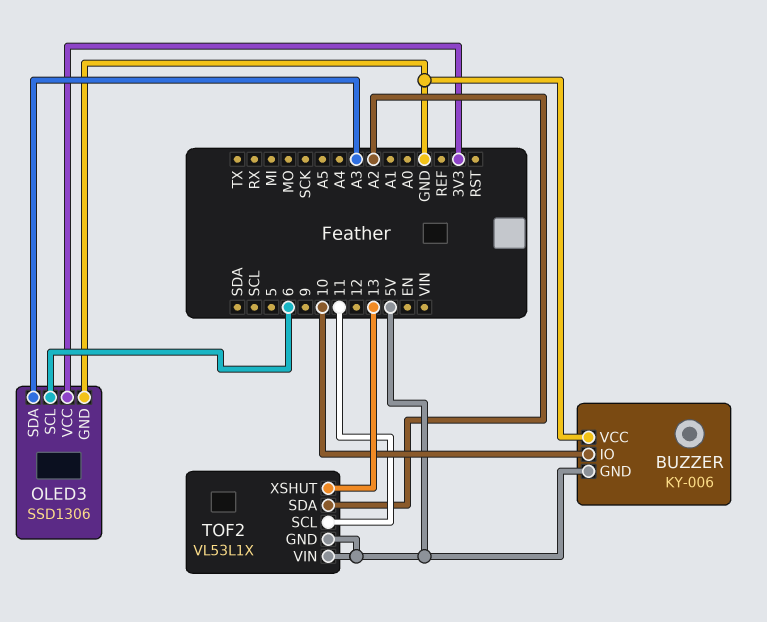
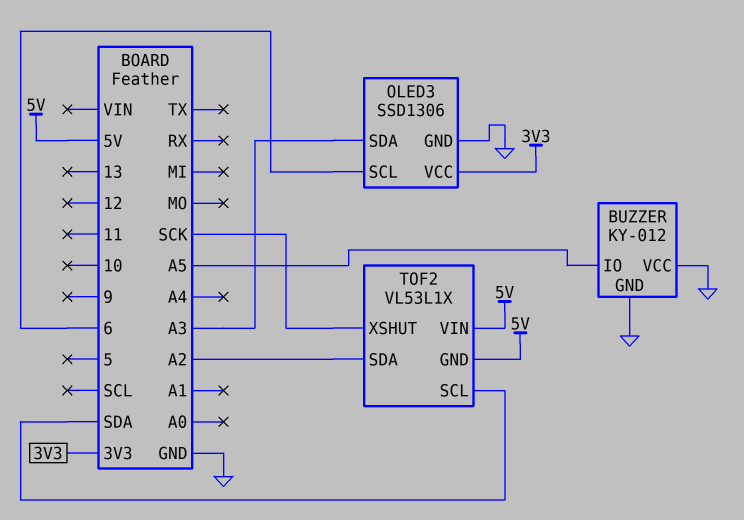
BUZZER: KY-006 -> KY-012
BUZZER pin GND: 5V -> GND
BUZZER pin IO: 10 -> A5
TOF2 pin SCL: 11 -> SDA
TOF2 pin XSHUT: 13 -> SCK

